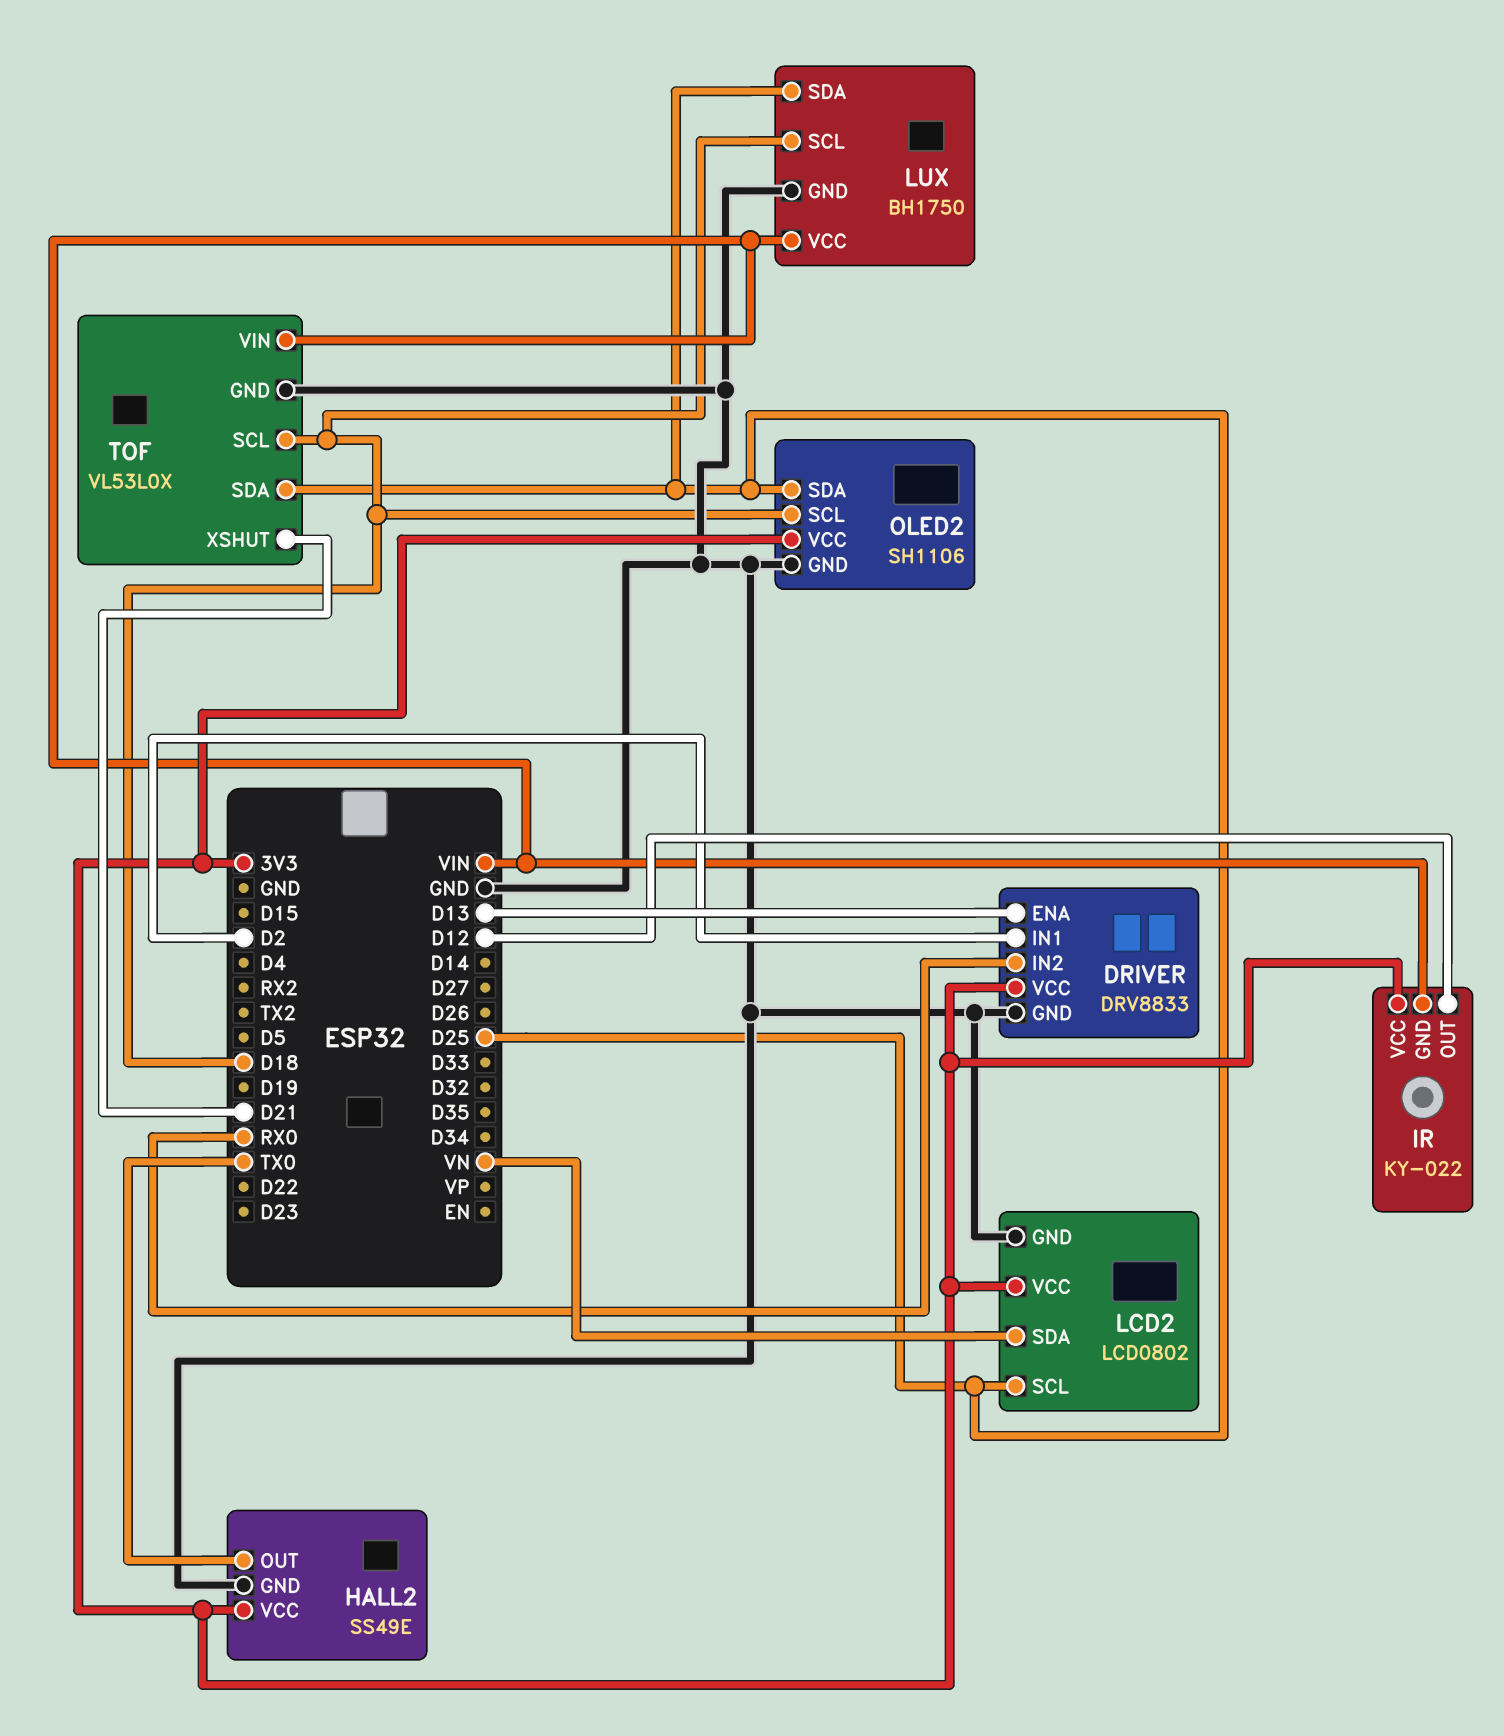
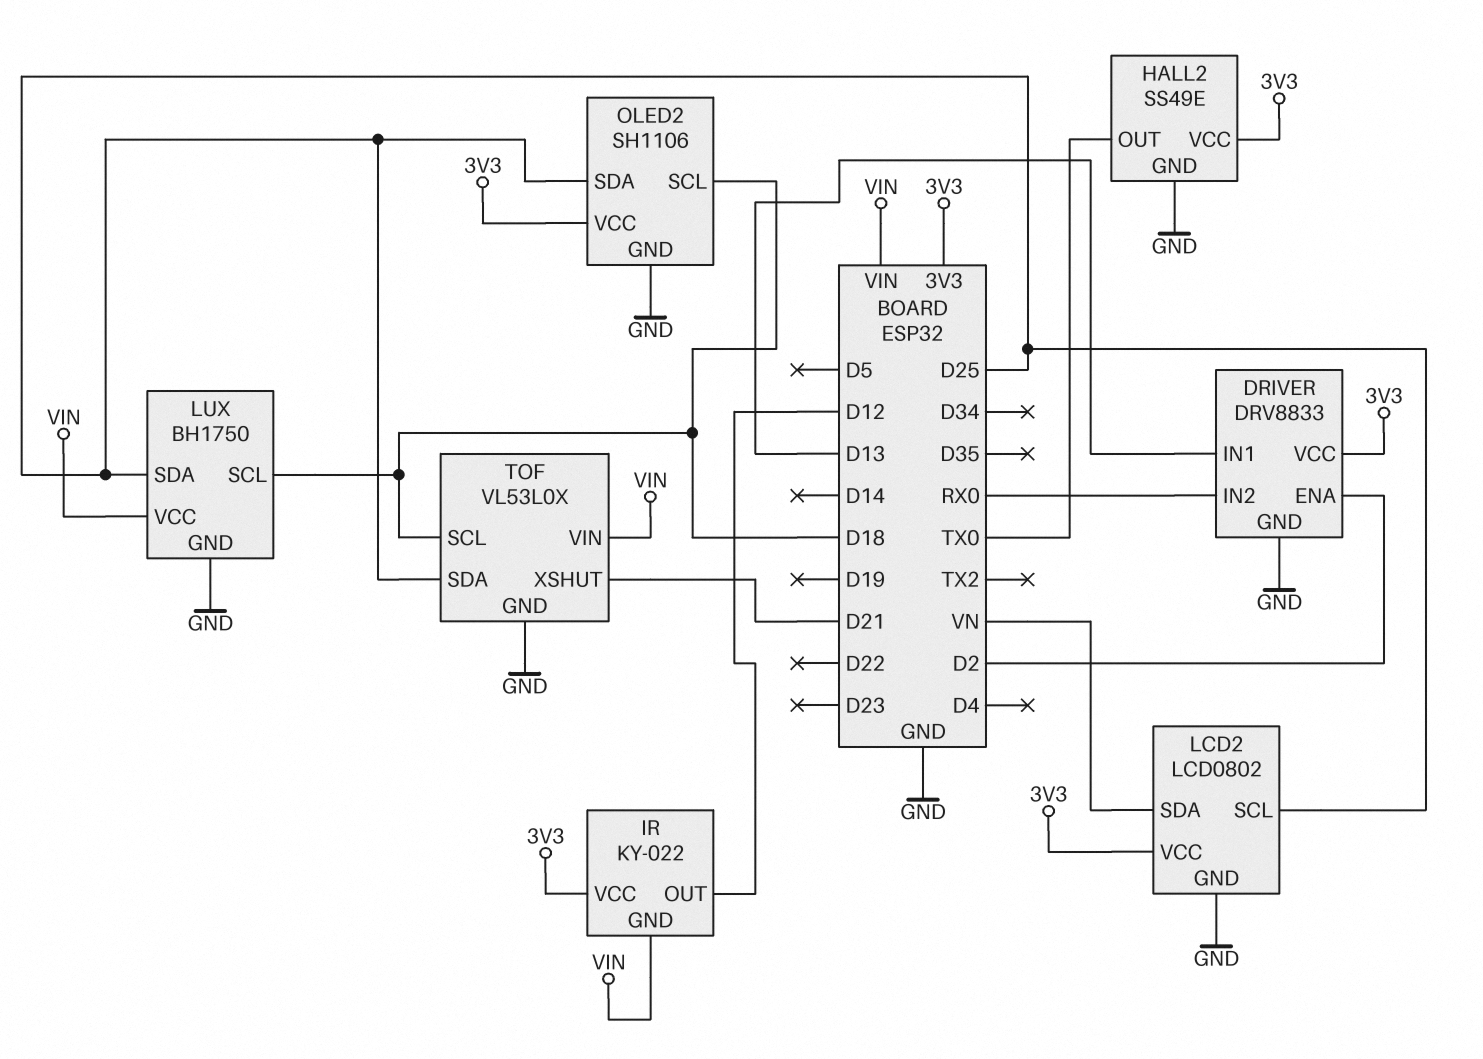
DRIVER pin ENA: D13 -> D2
DRIVER pin IN1: D2 -> D13

